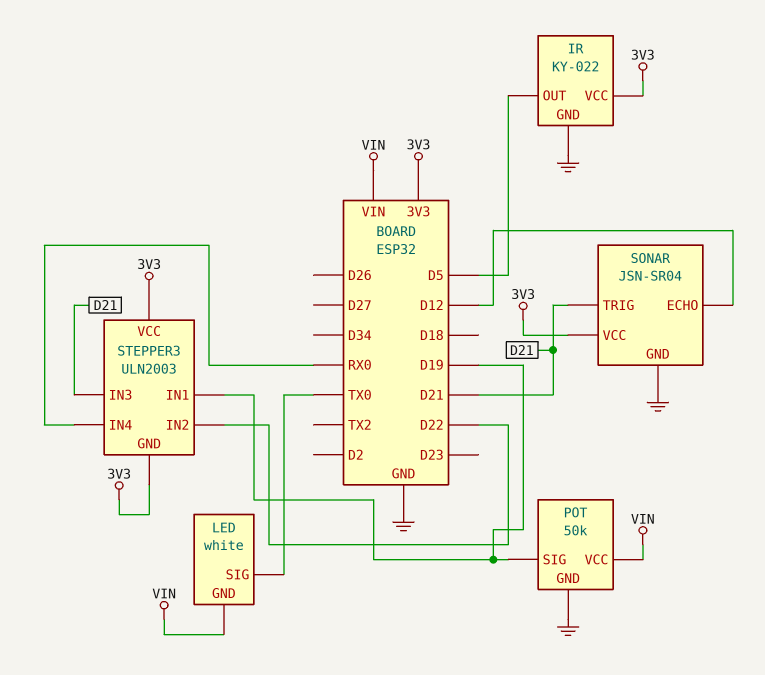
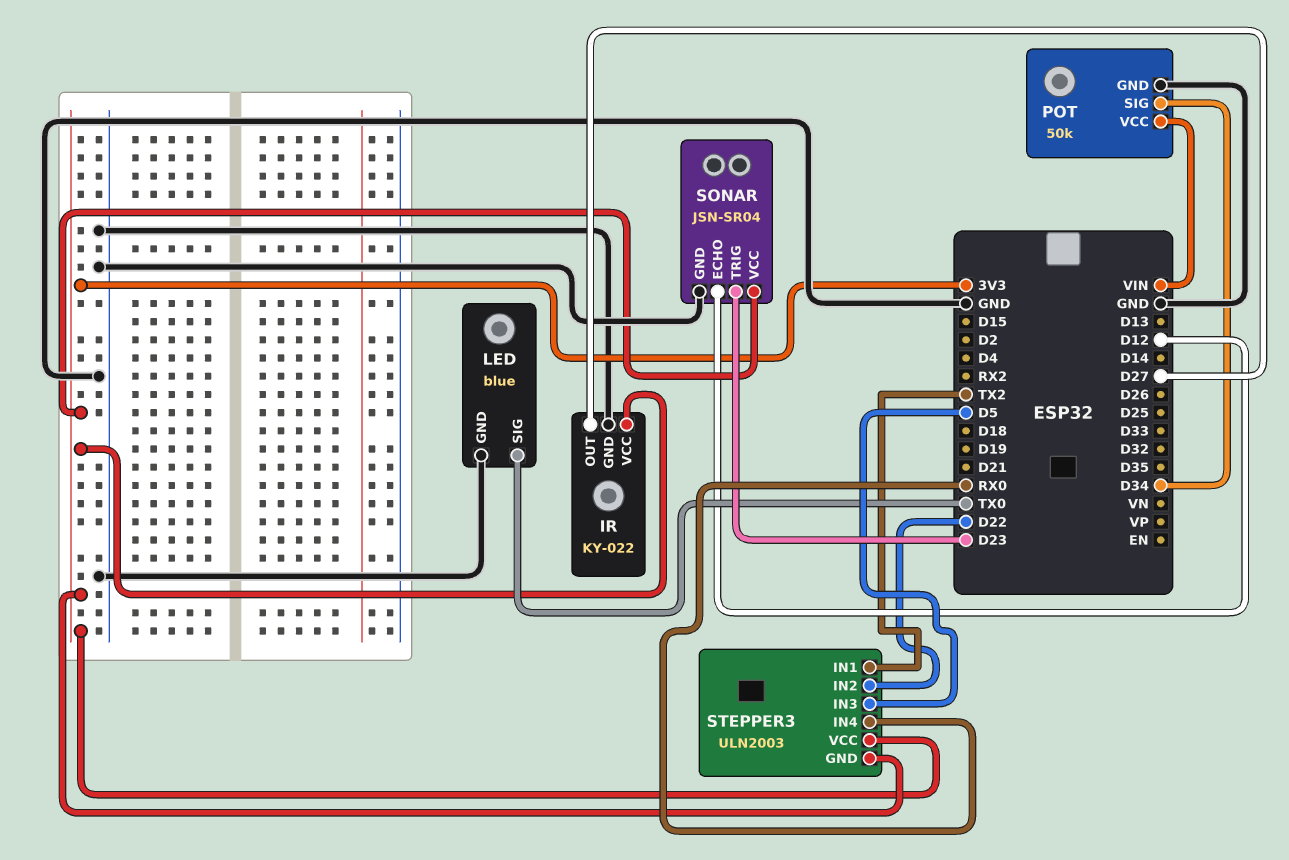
IR pin OUT: D5 -> D27
LED: white -> blue
LED pin GND: VIN -> GND
POT pin SIG: D19 -> D34
SONAR pin TRIG: D21 -> D23
STEPPER3 pin IN1: D19 -> TX2
STEPPER3 pin IN3: D21 -> D5

